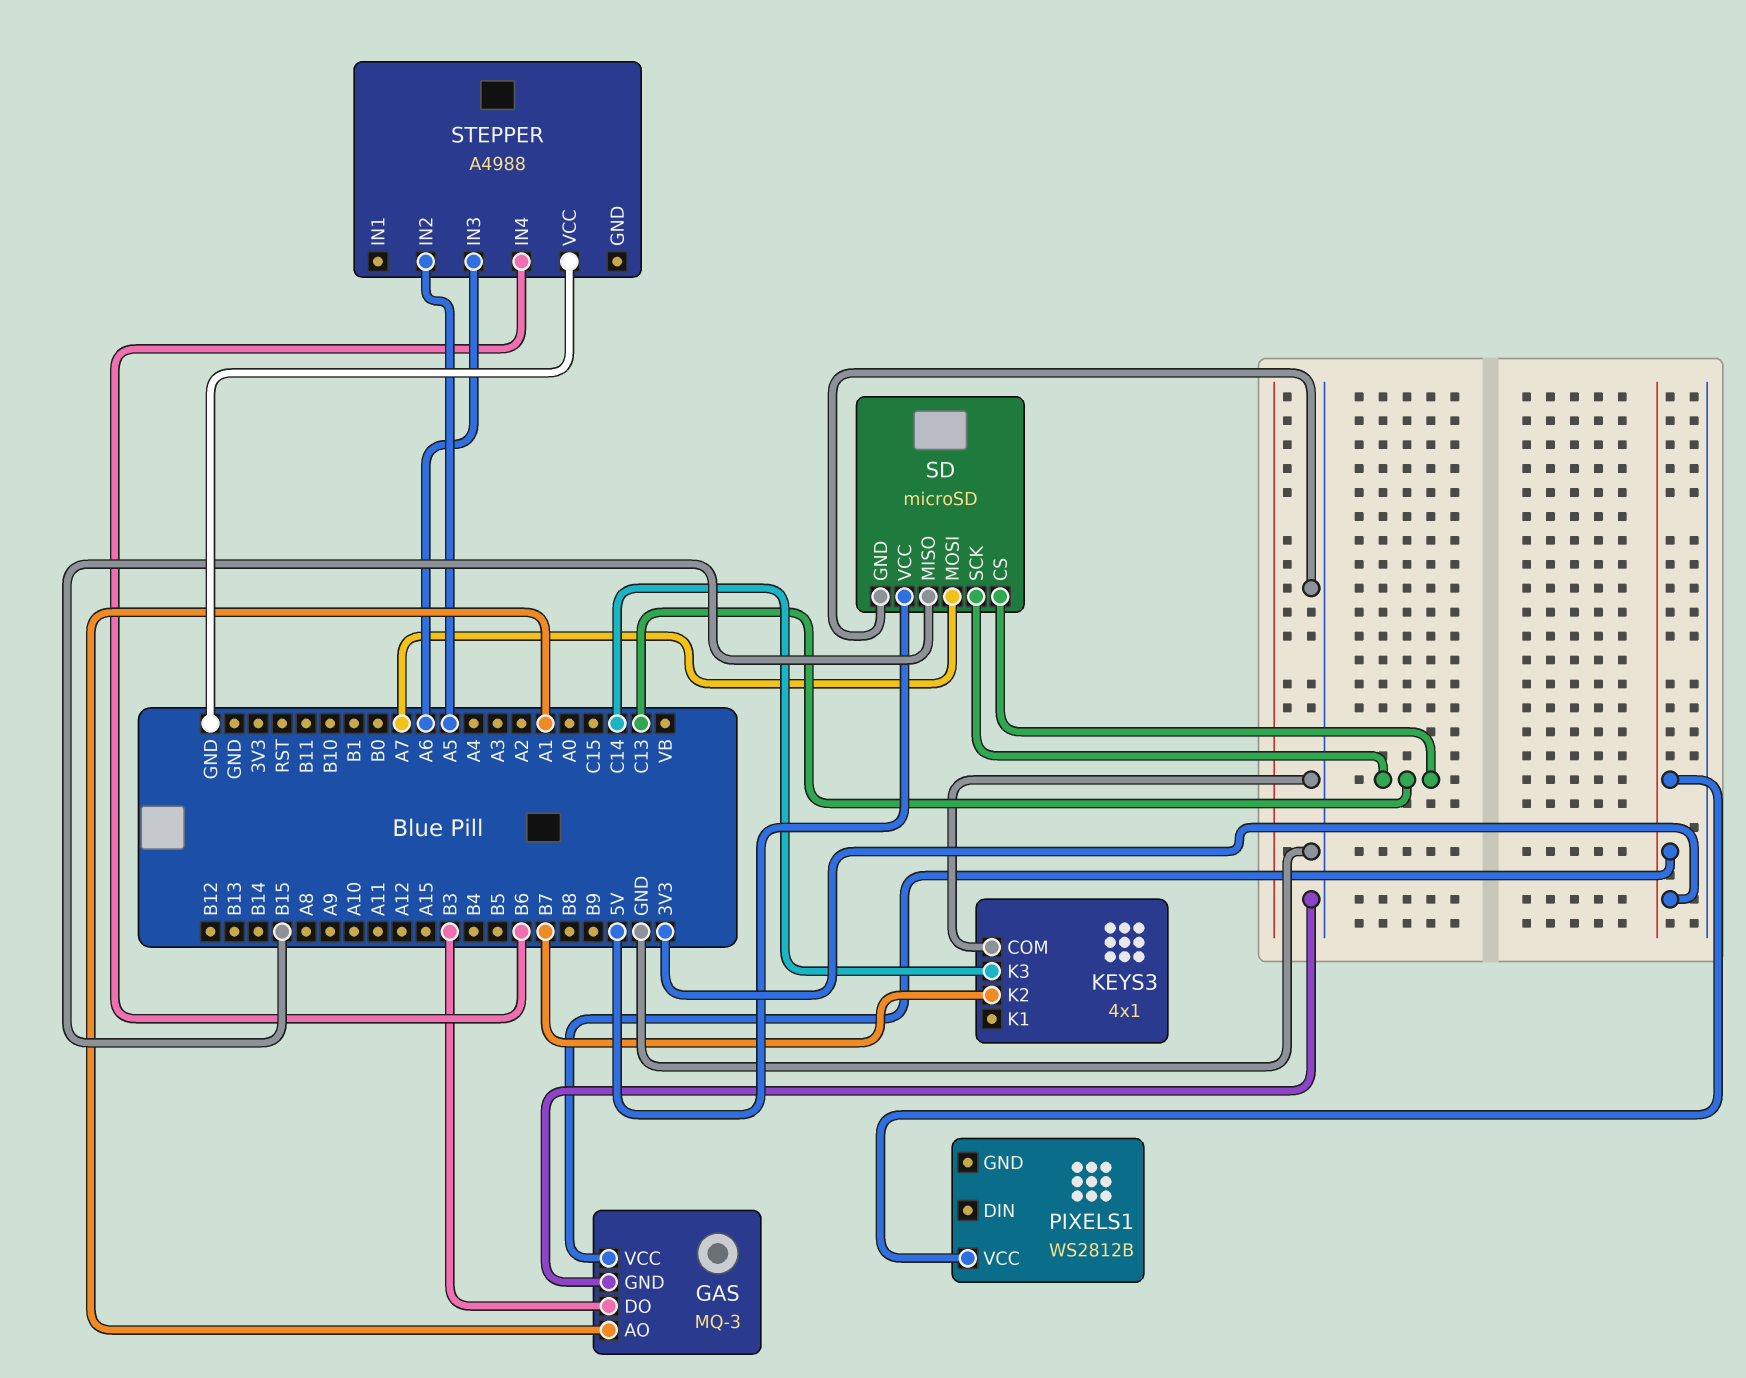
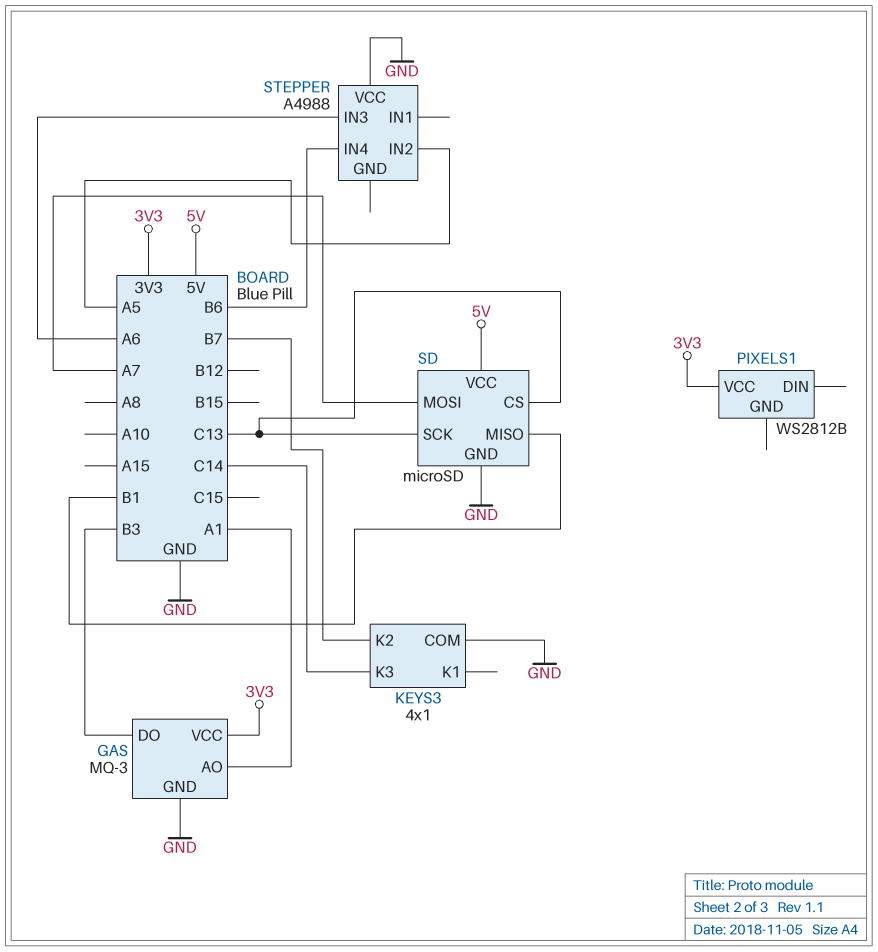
SD pin MISO: B15 -> B1

